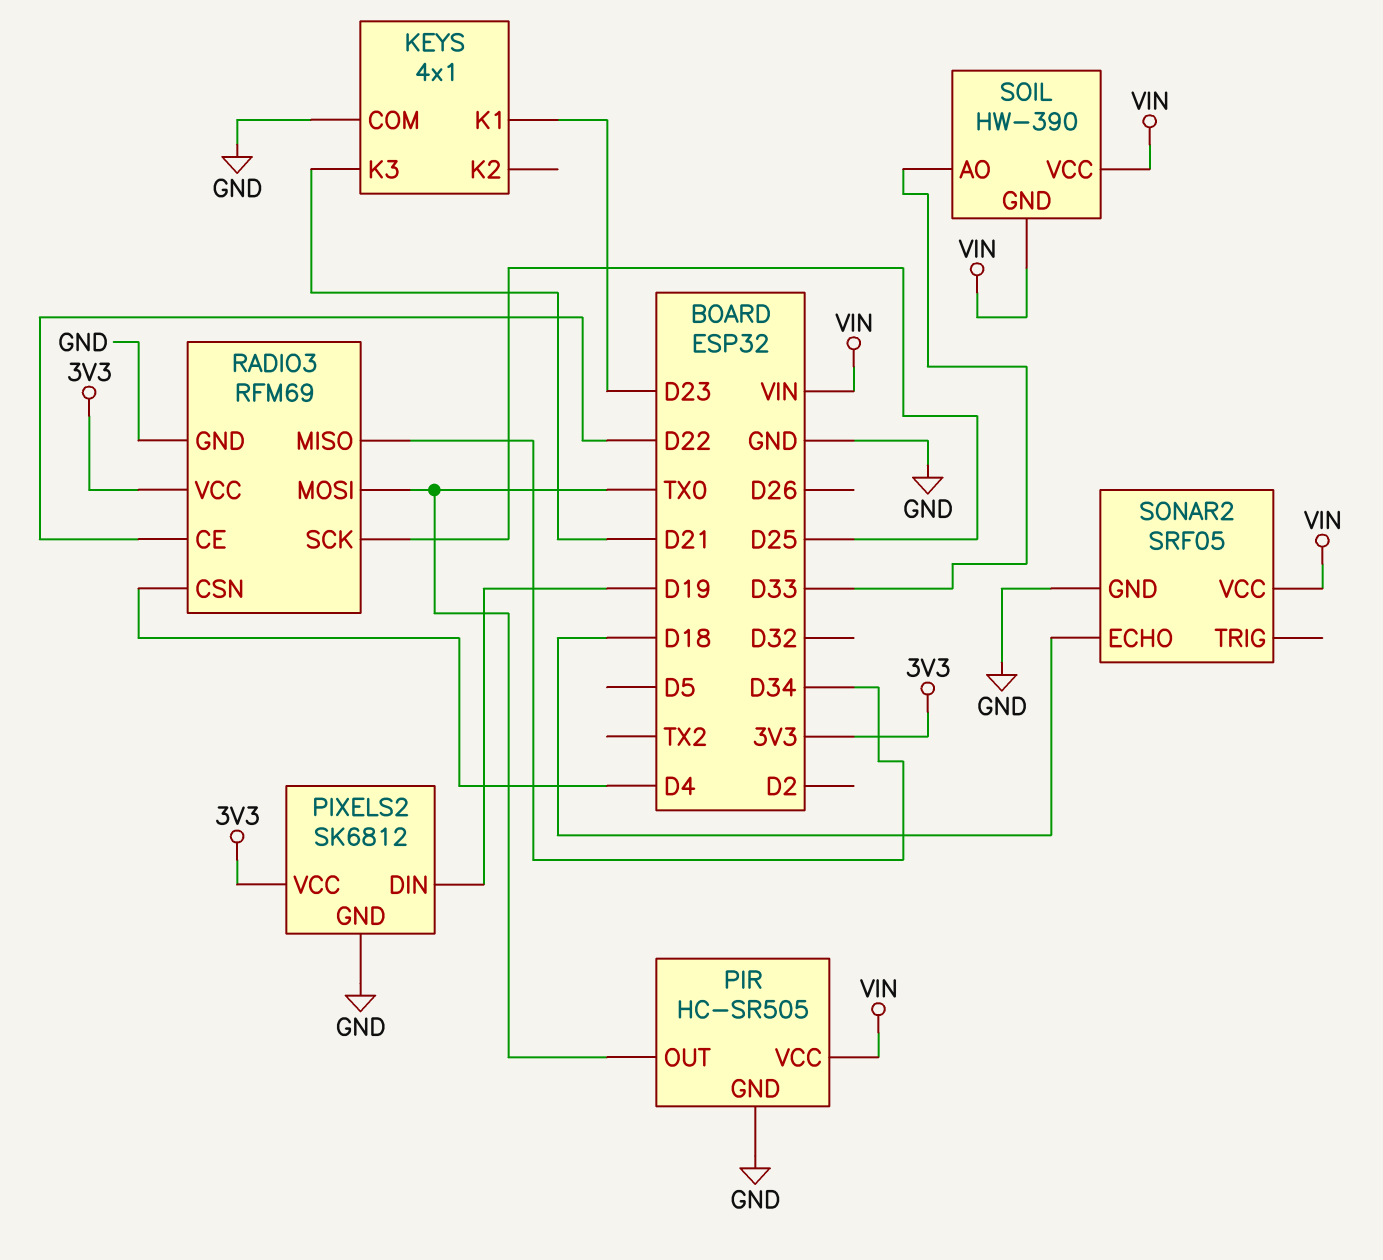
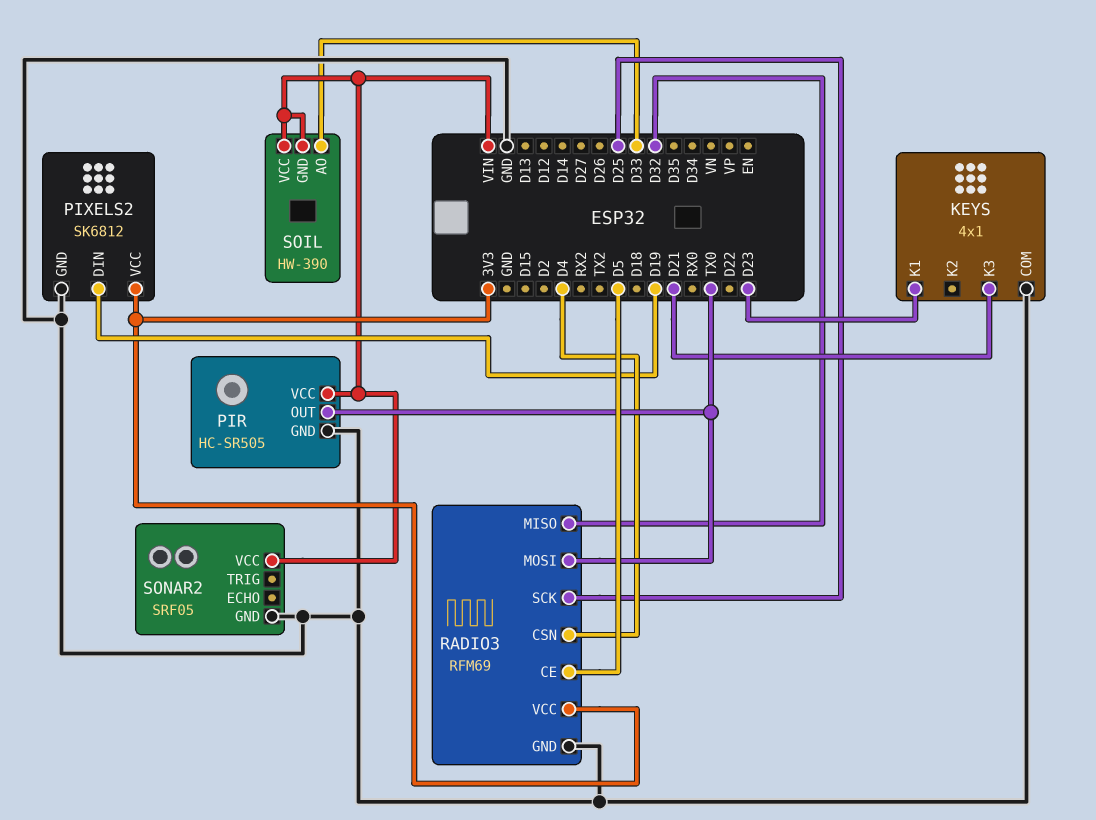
RADIO3 pin CE: D22 -> D5
RADIO3 pin MISO: D34 -> D32
SONAR2 pin ECHO: D18 -> none

